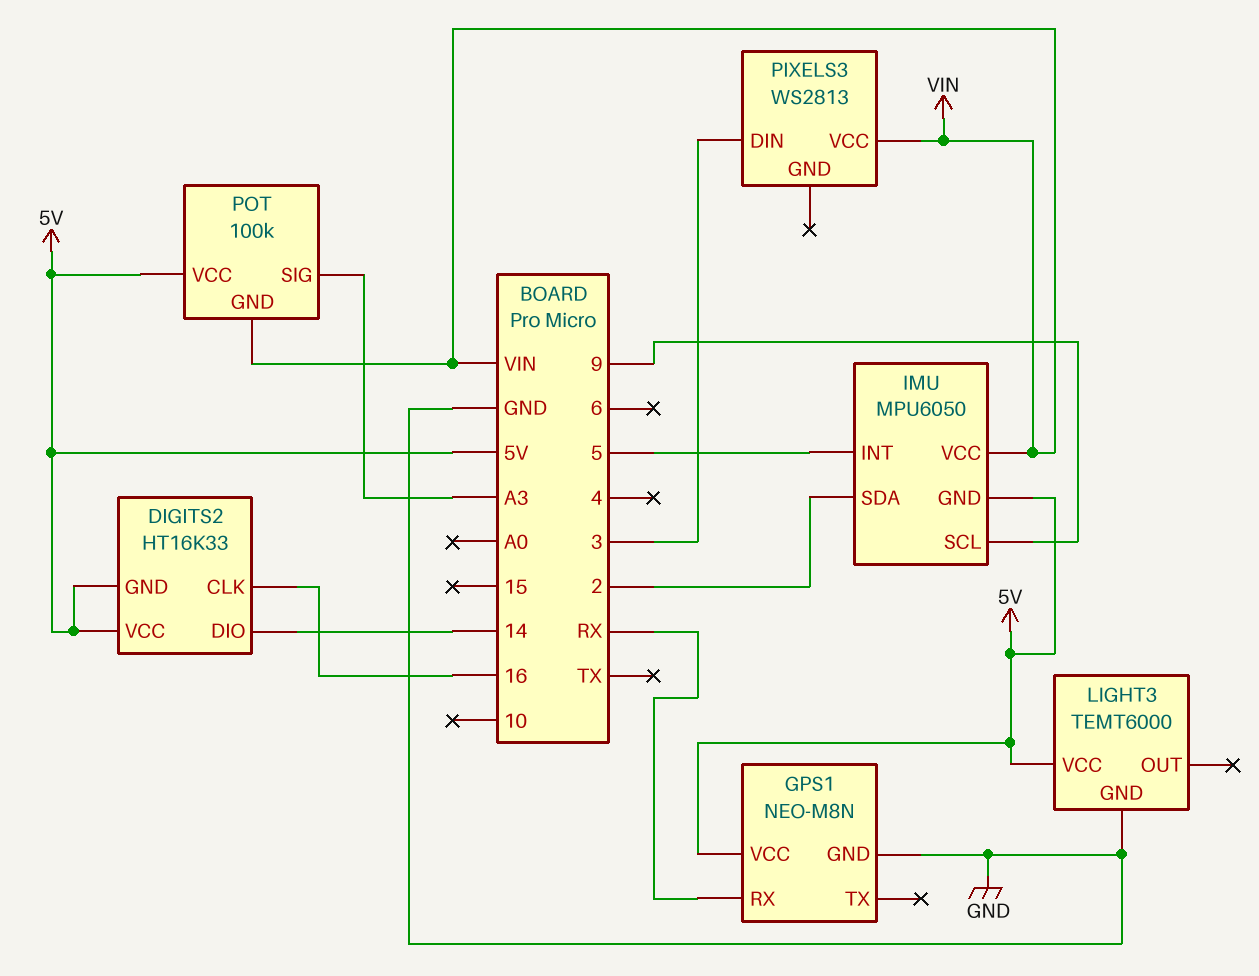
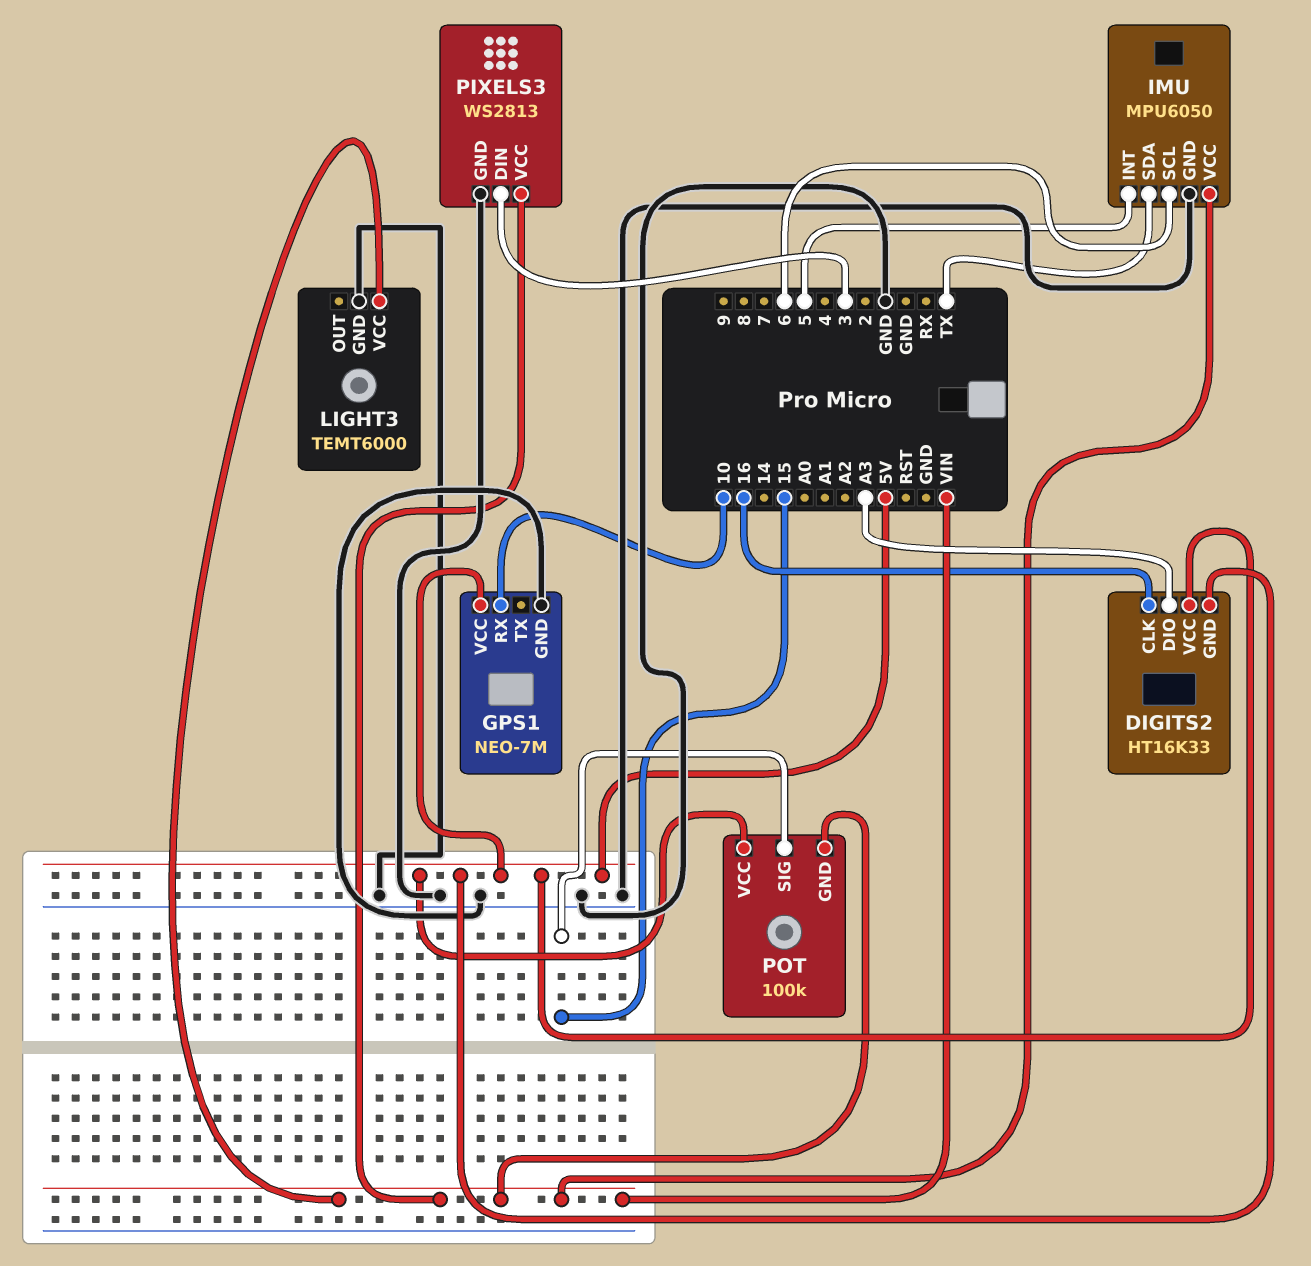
DIGITS2 pin DIO: 14 -> A3
GPS1: NEO-M8N -> NEO-7M
GPS1 pin RX: RX -> 10
IMU pin GND: 5V -> GND
IMU pin SCL: 9 -> 6
IMU pin SDA: 2 -> TX
LIGHT3 pin VCC: 5V -> VIN
PIXELS3 pin GND: none -> GND
POT pin SIG: A3 -> 15

